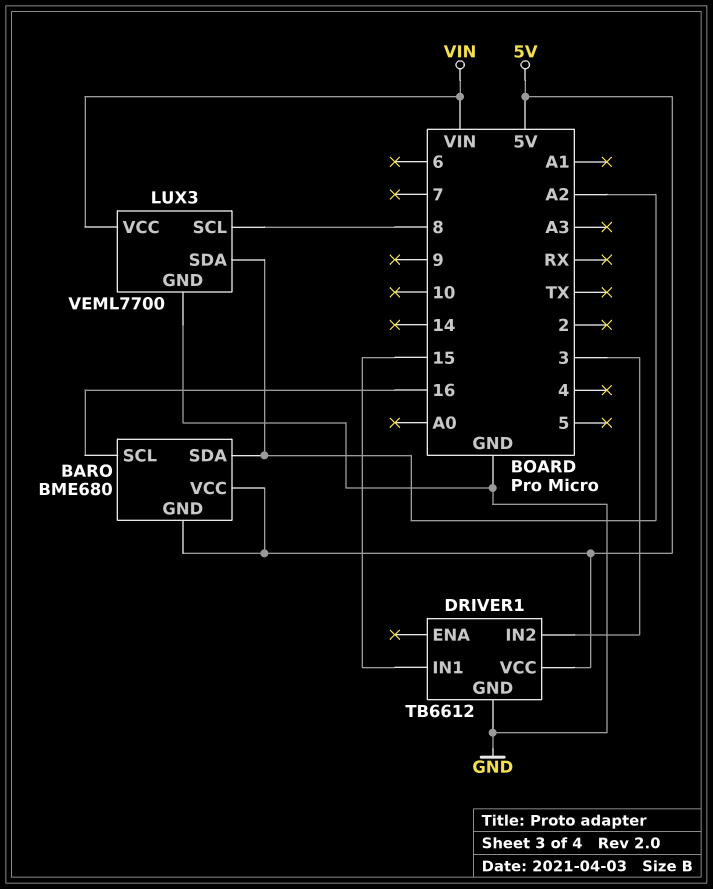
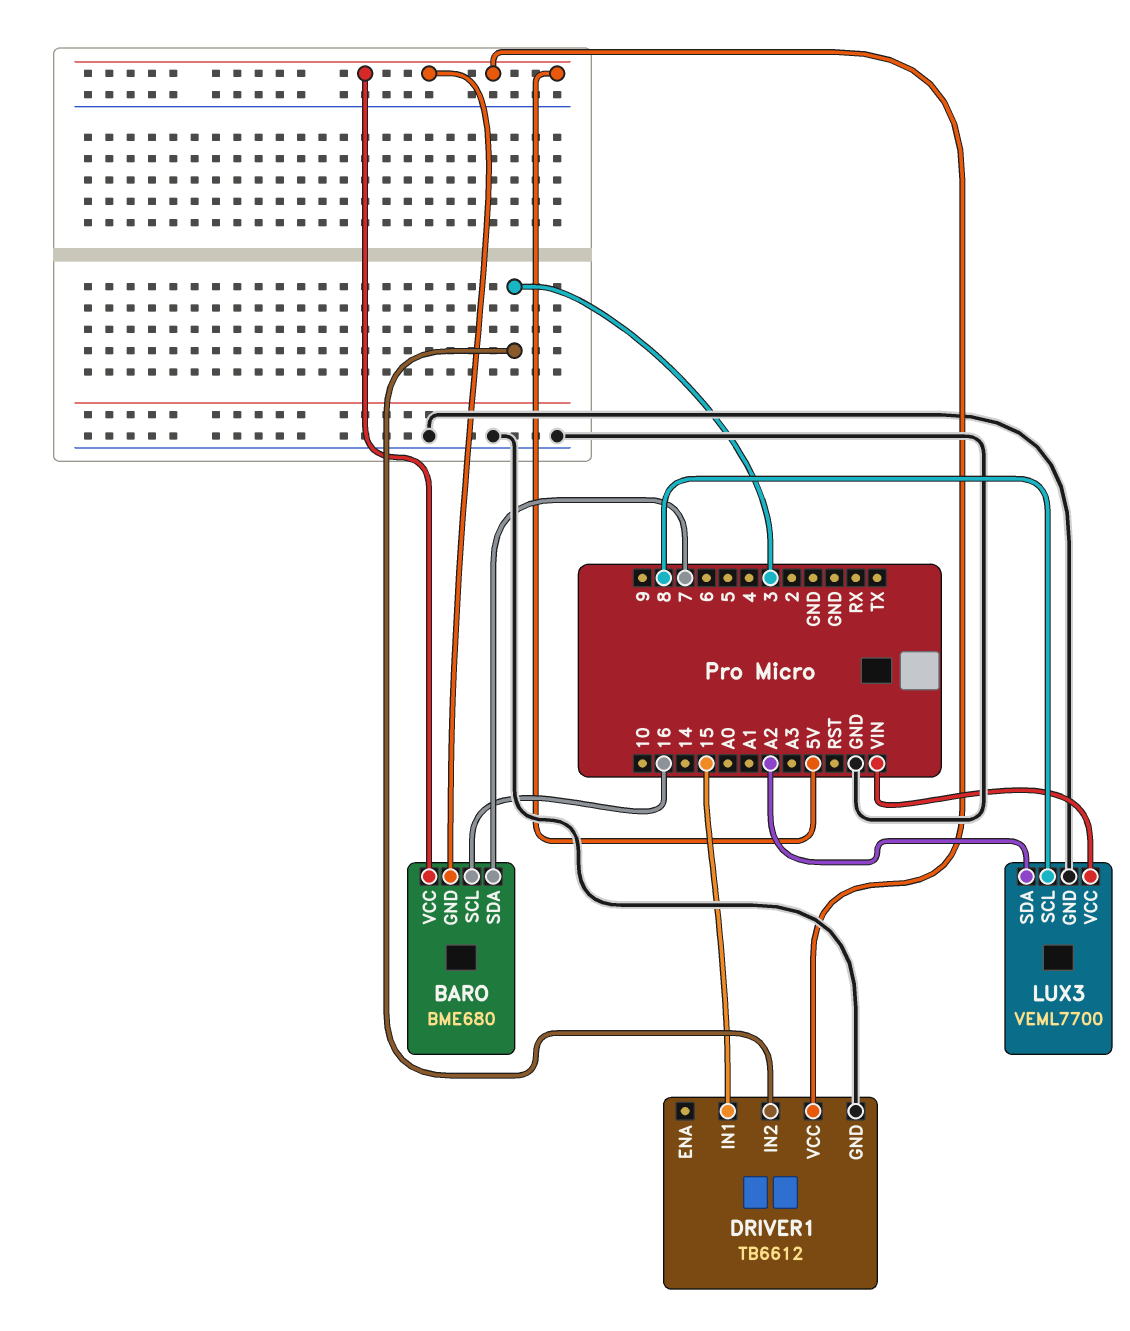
BARO pin SDA: A2 -> 7

